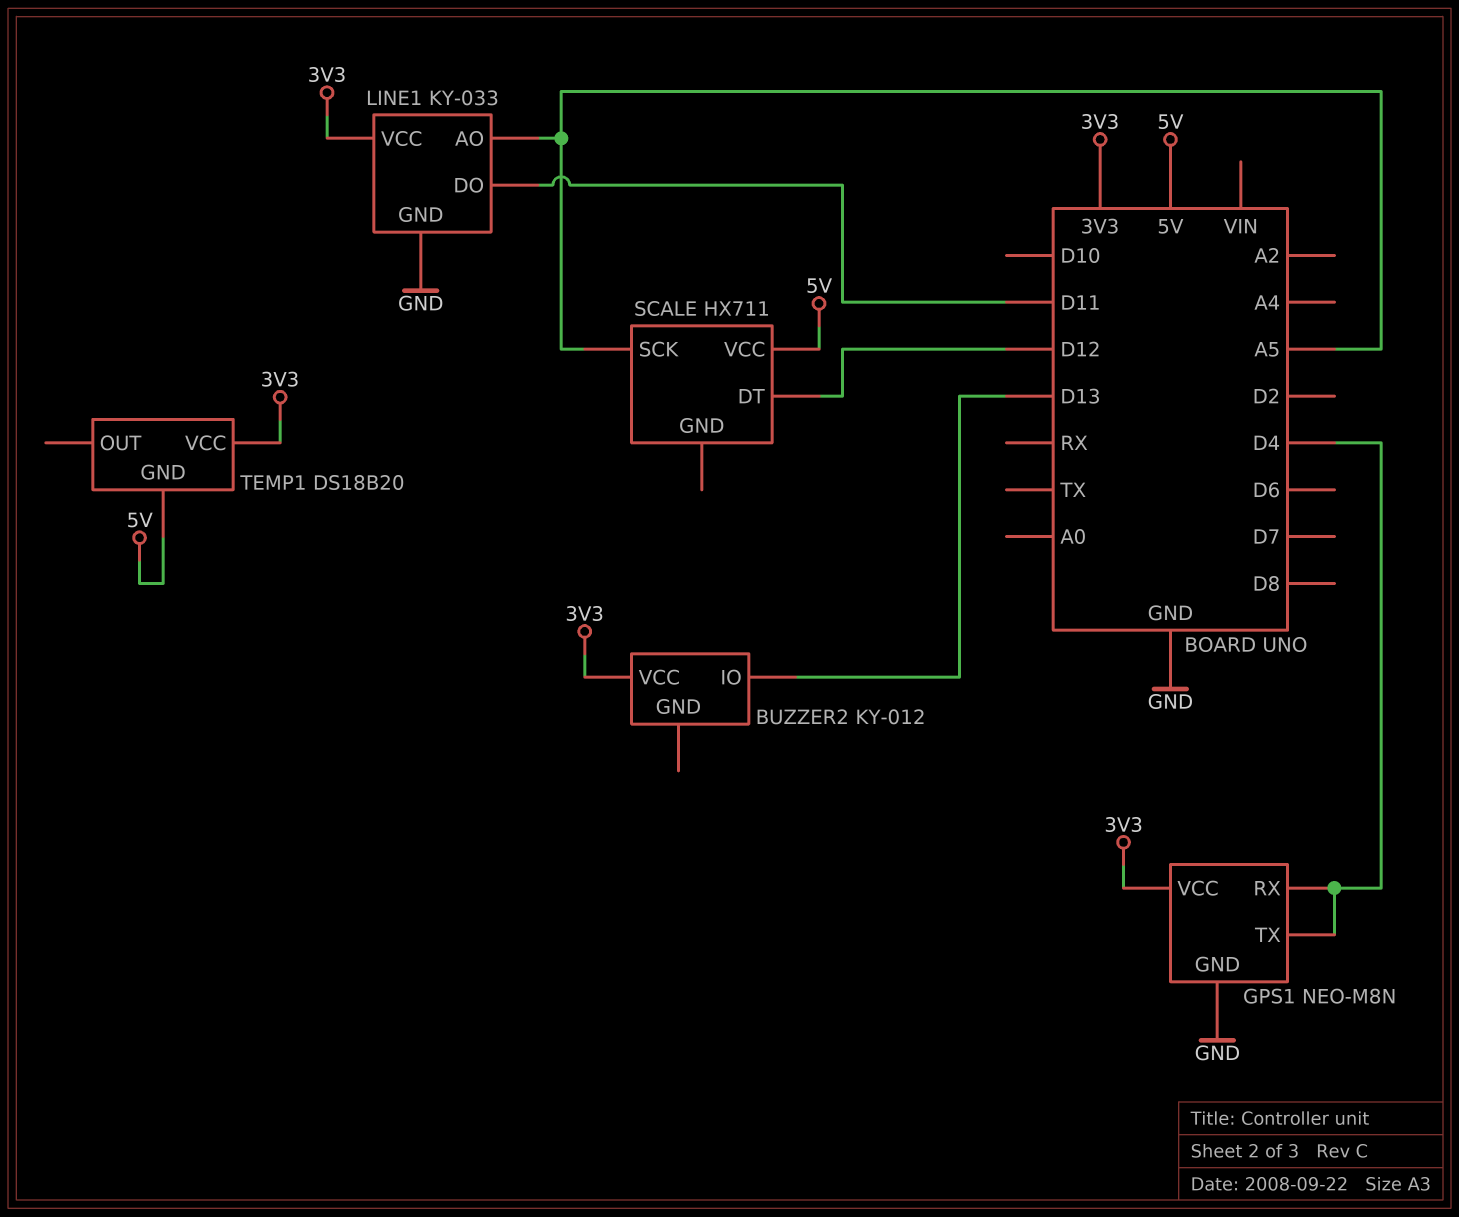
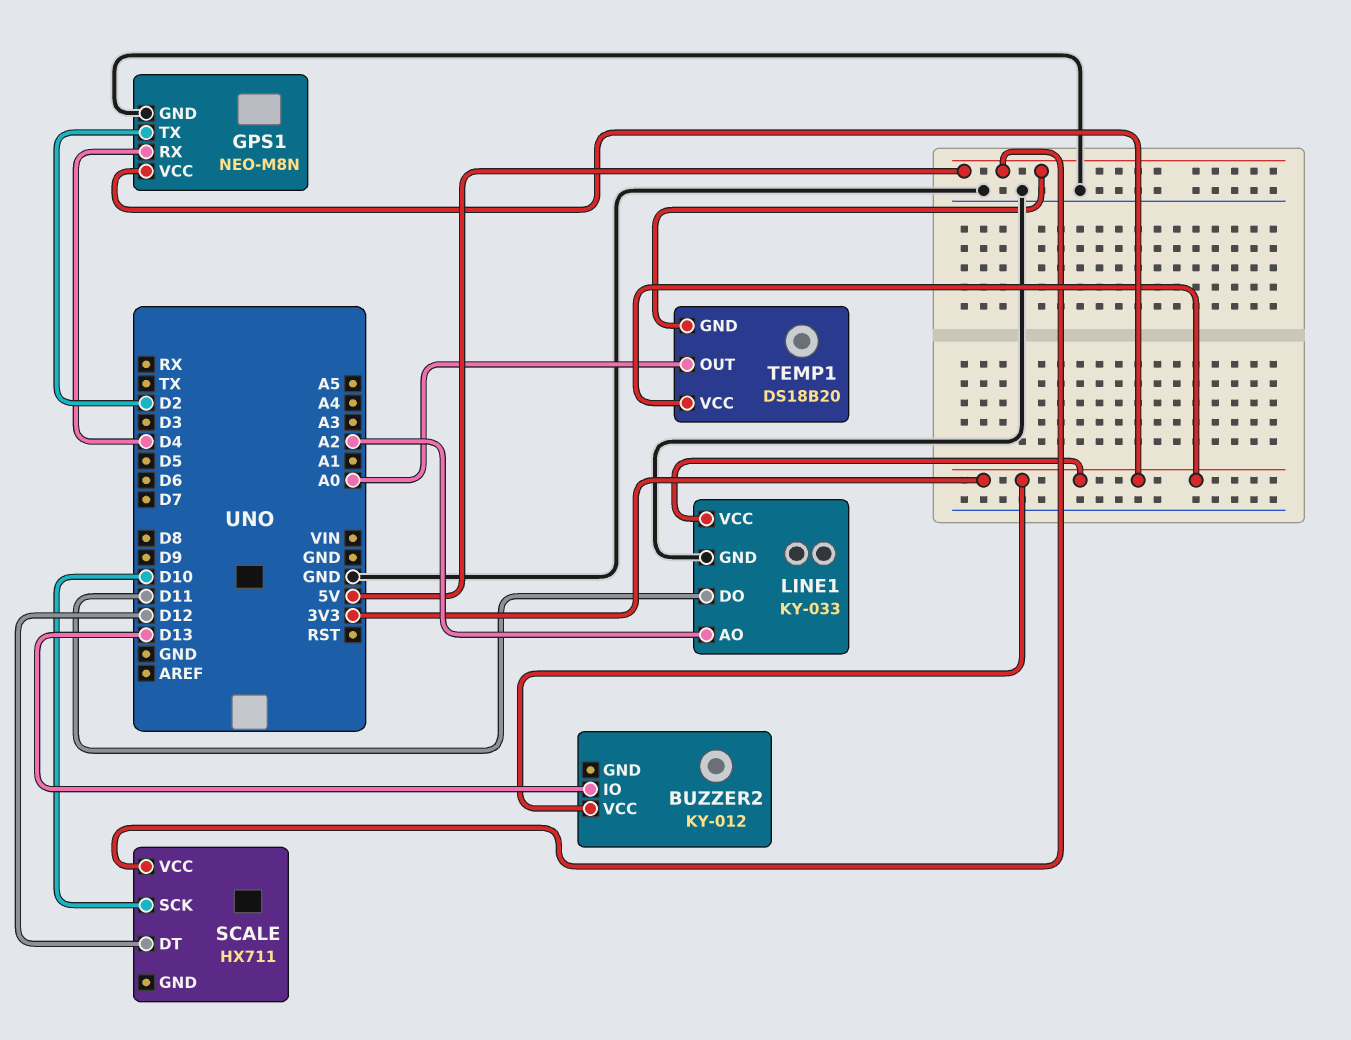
GPS1 pin TX: D4 -> D2
LINE1 pin AO: A5 -> A2
SCALE pin SCK: A5 -> D10
TEMP1 pin OUT: none -> A0

